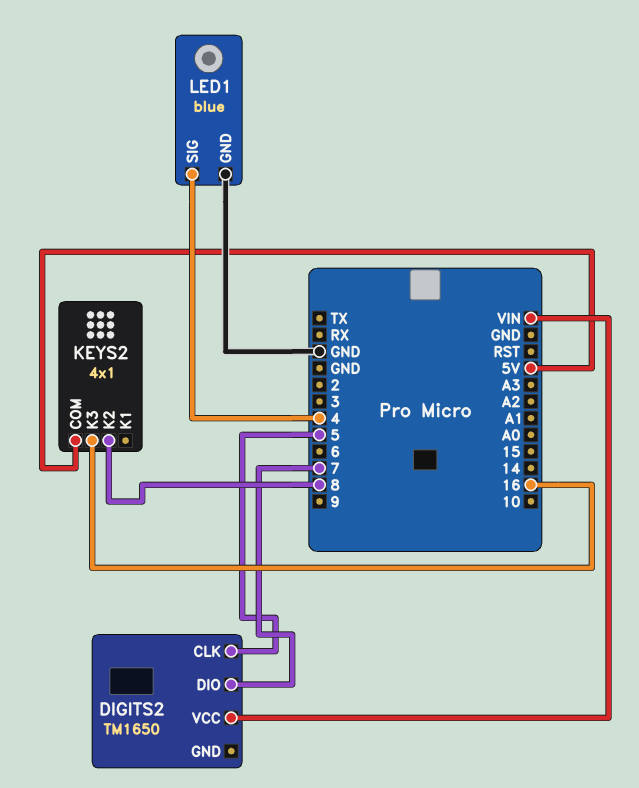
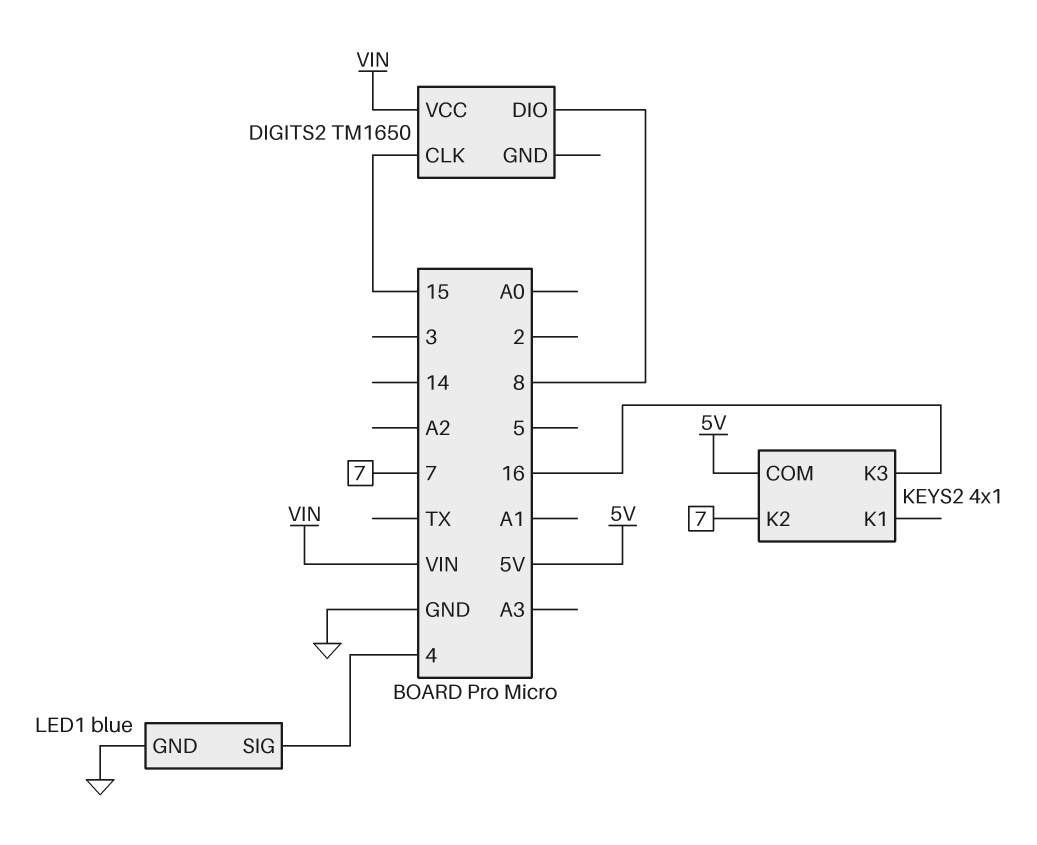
DIGITS2 pin CLK: 5 -> 15
DIGITS2 pin DIO: 7 -> 8
KEYS2 pin K2: 8 -> 7

